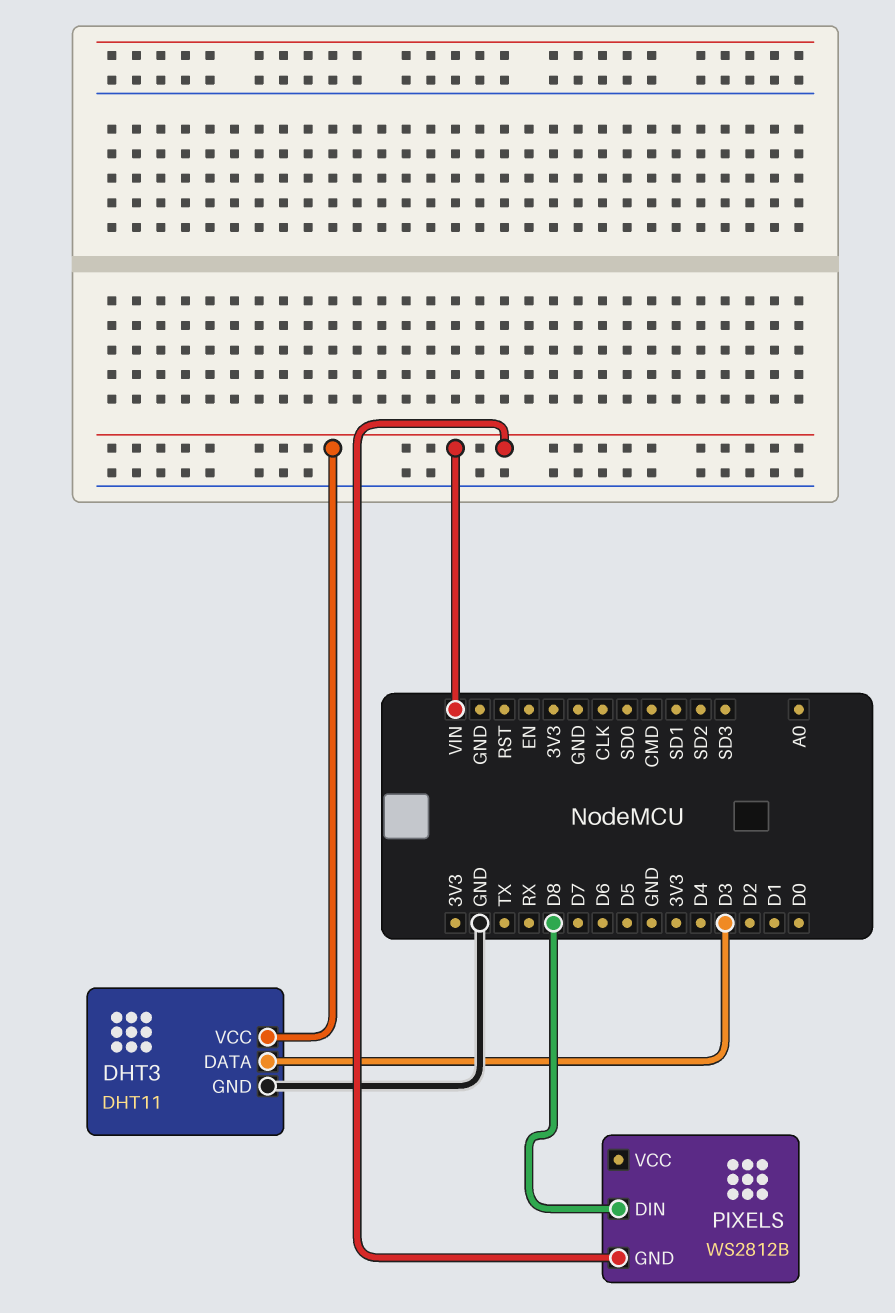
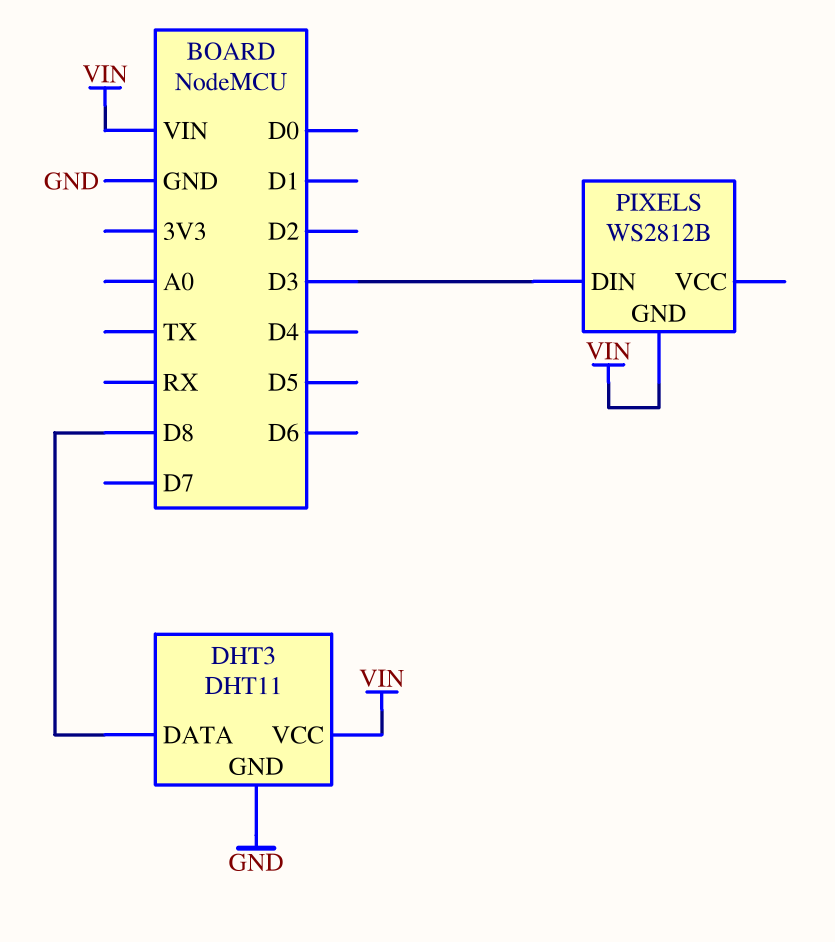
DHT3 pin DATA: D3 -> D8
PIXELS pin DIN: D8 -> D3

